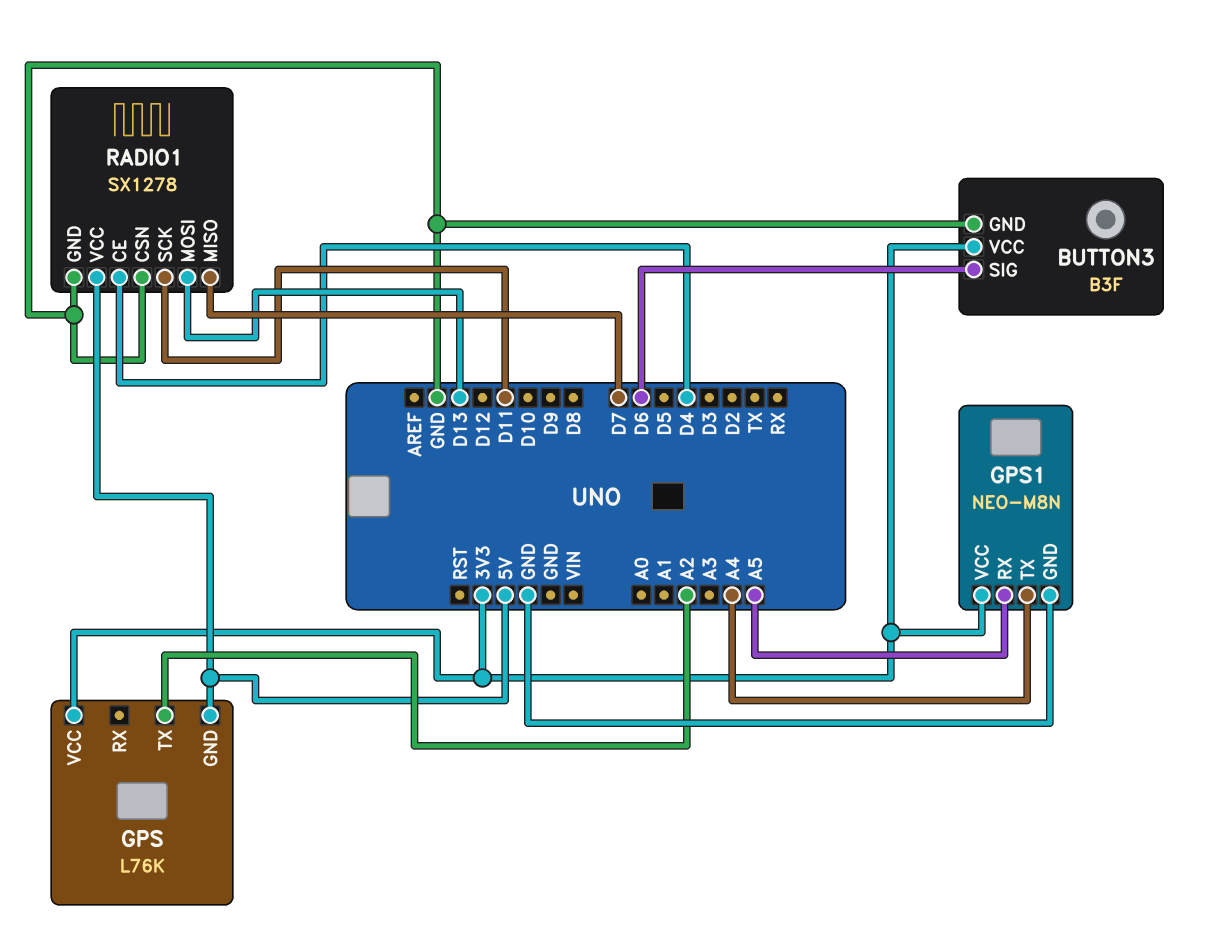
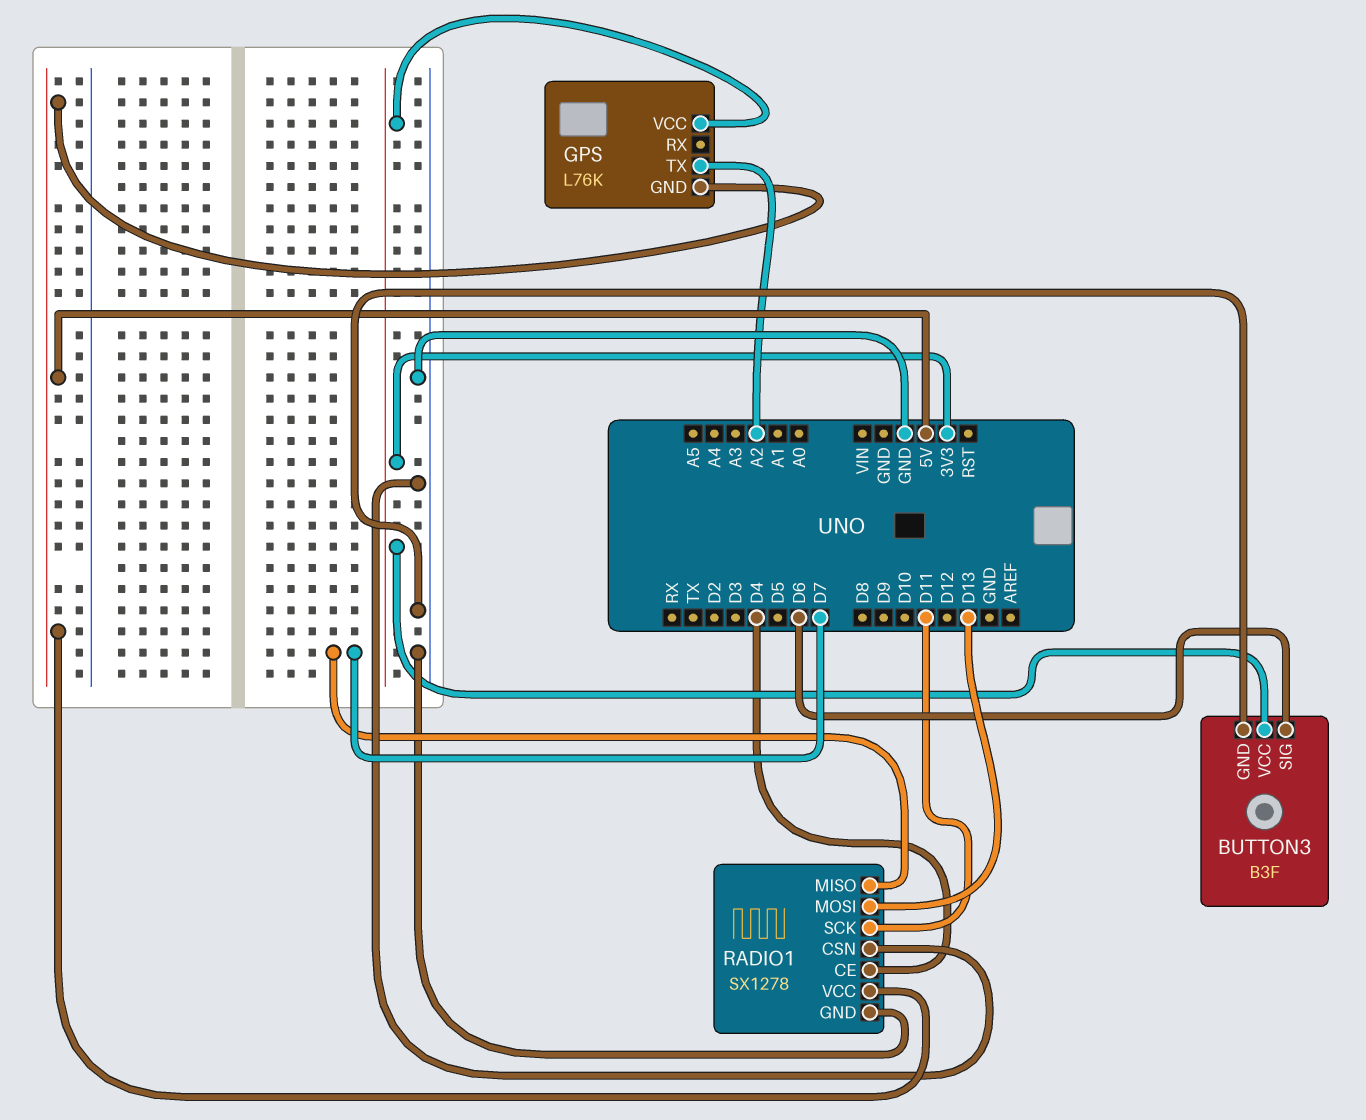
GPS1: NEO-M8N -> none
GPS1 pin GND: GND -> none
GPS1 pin RX: A5 -> none
GPS1 pin TX: A4 -> none
GPS1 pin VCC: 3V3 -> none

